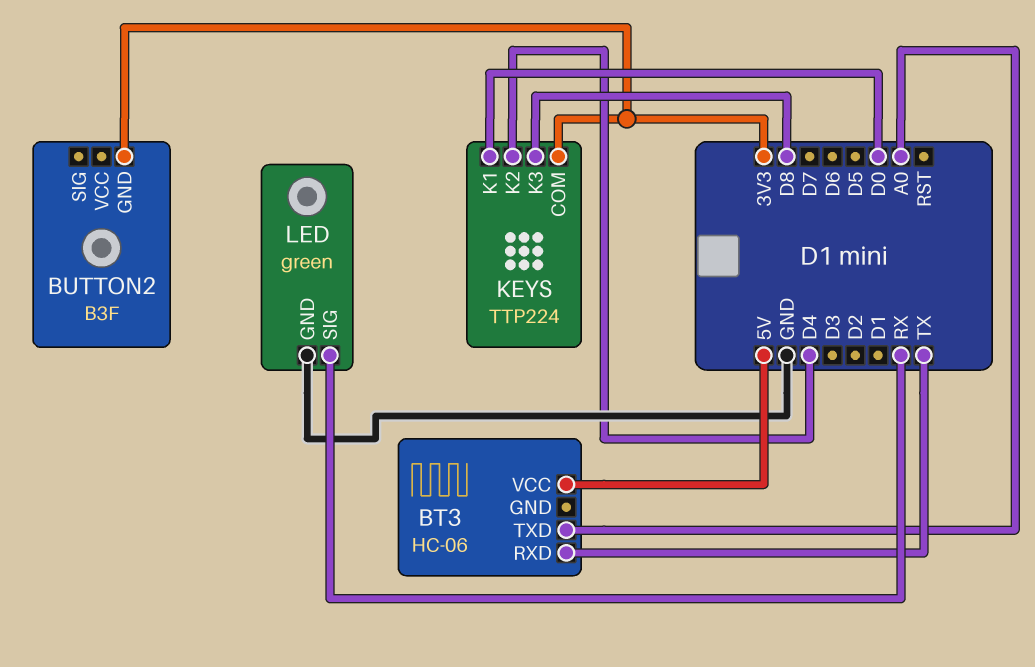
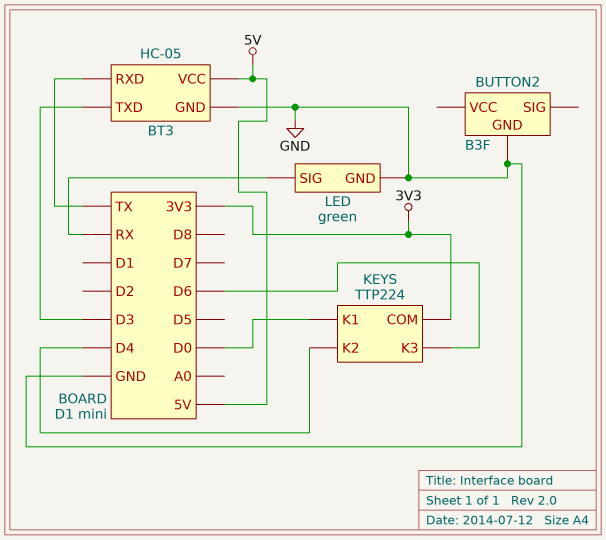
BT3: HC-06 -> HC-05
BT3 pin GND: none -> GND
BT3 pin TXD: A0 -> D3
BUTTON2 pin GND: 3V3 -> GND
KEYS pin K3: D8 -> D6

